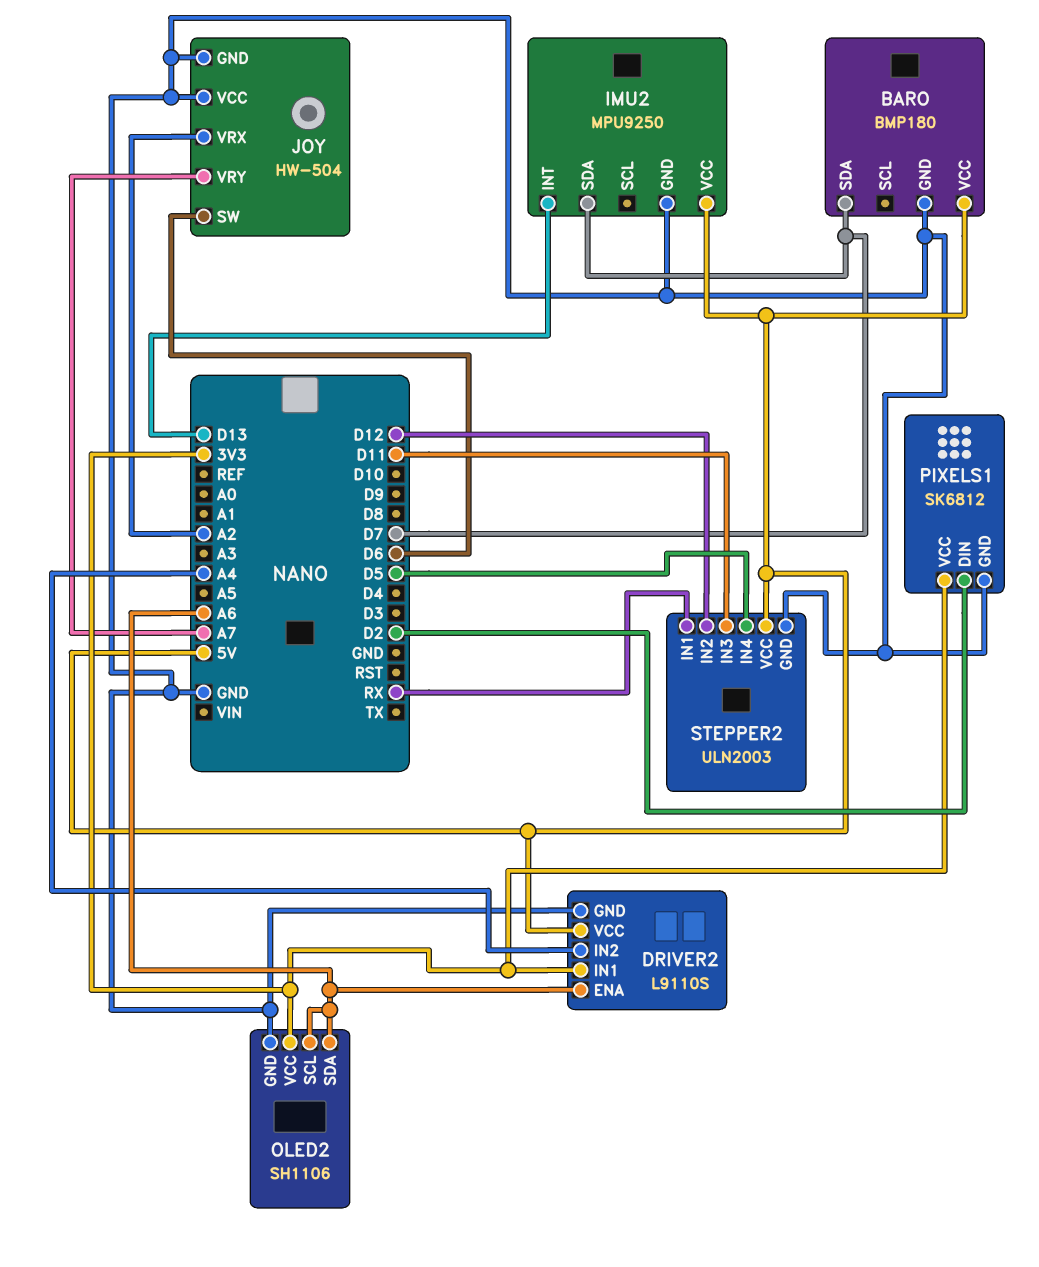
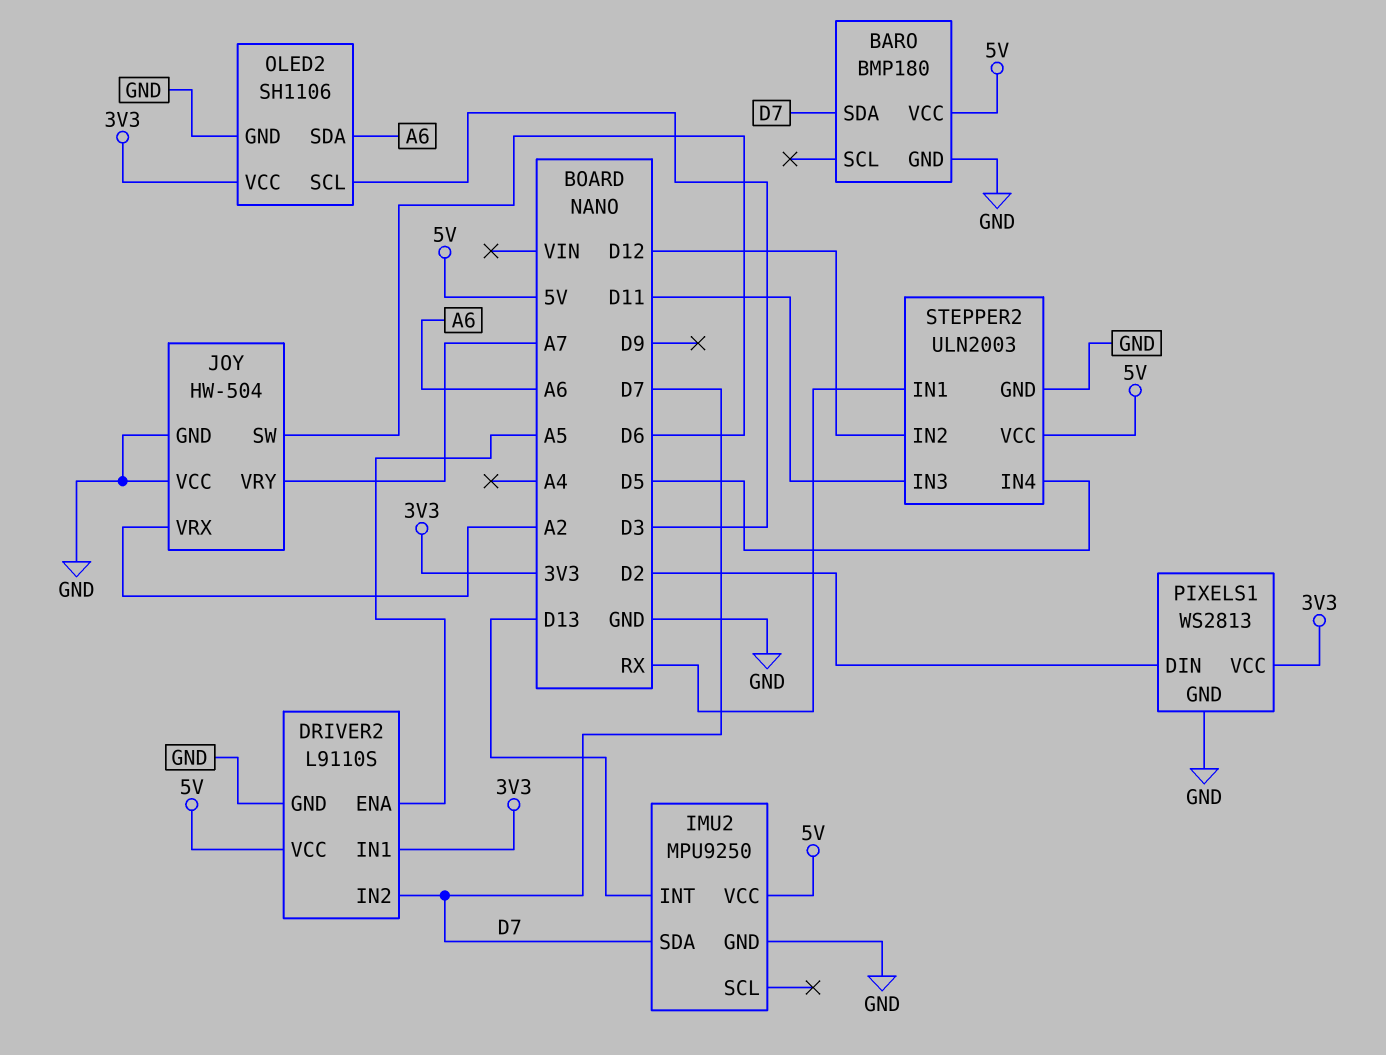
DRIVER2 pin ENA: A6 -> A5
DRIVER2 pin IN2: A4 -> D7
OLED2 pin SCL: A6 -> D3
PIXELS1: SK6812 -> WS2813

